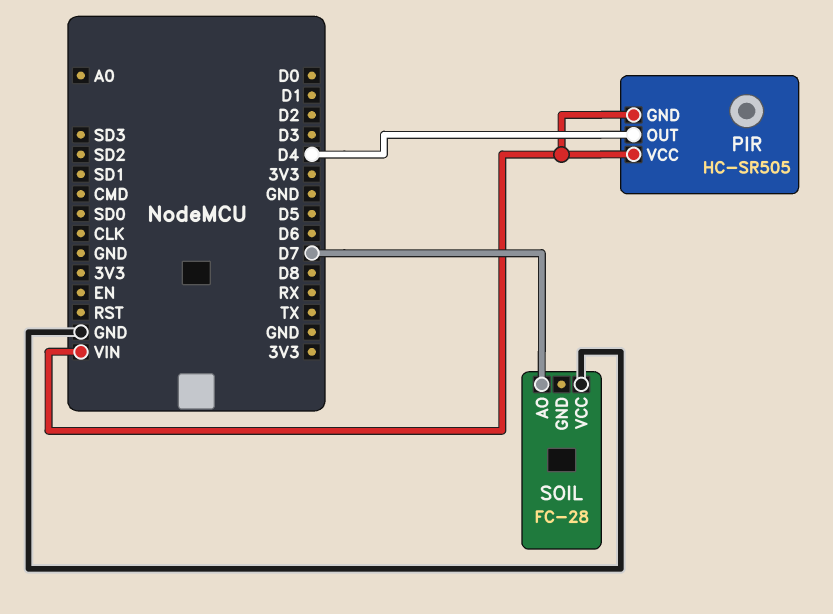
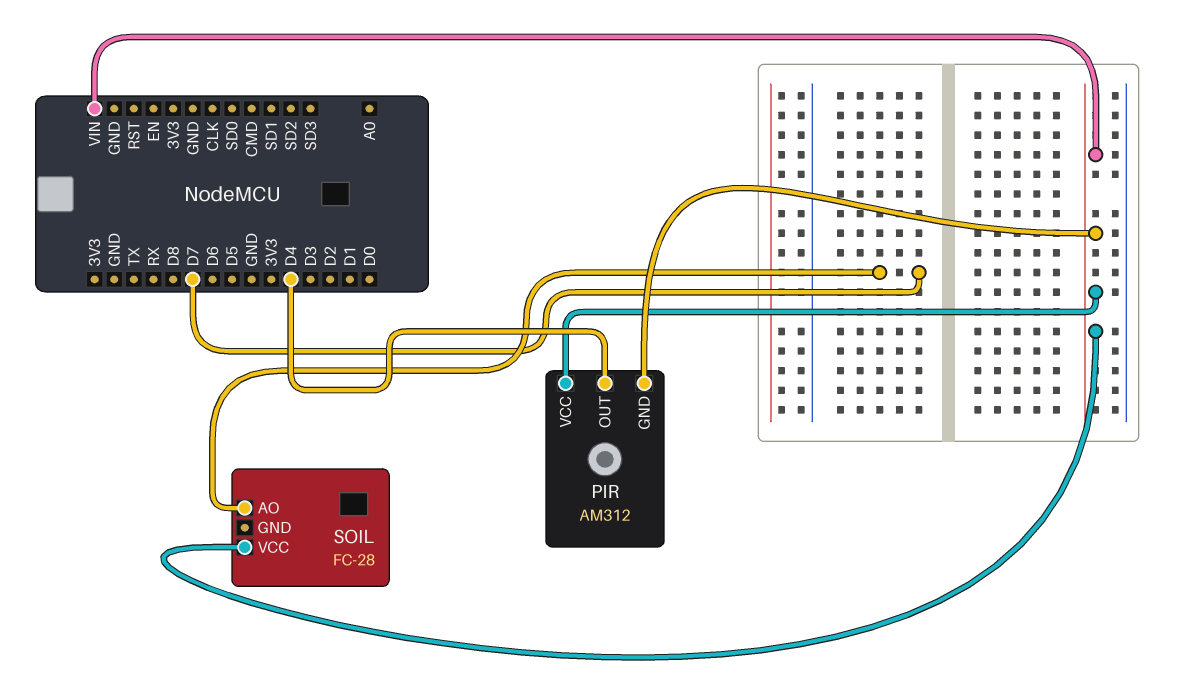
PIR: HC-SR505 -> AM312
SOIL pin VCC: GND -> VIN

